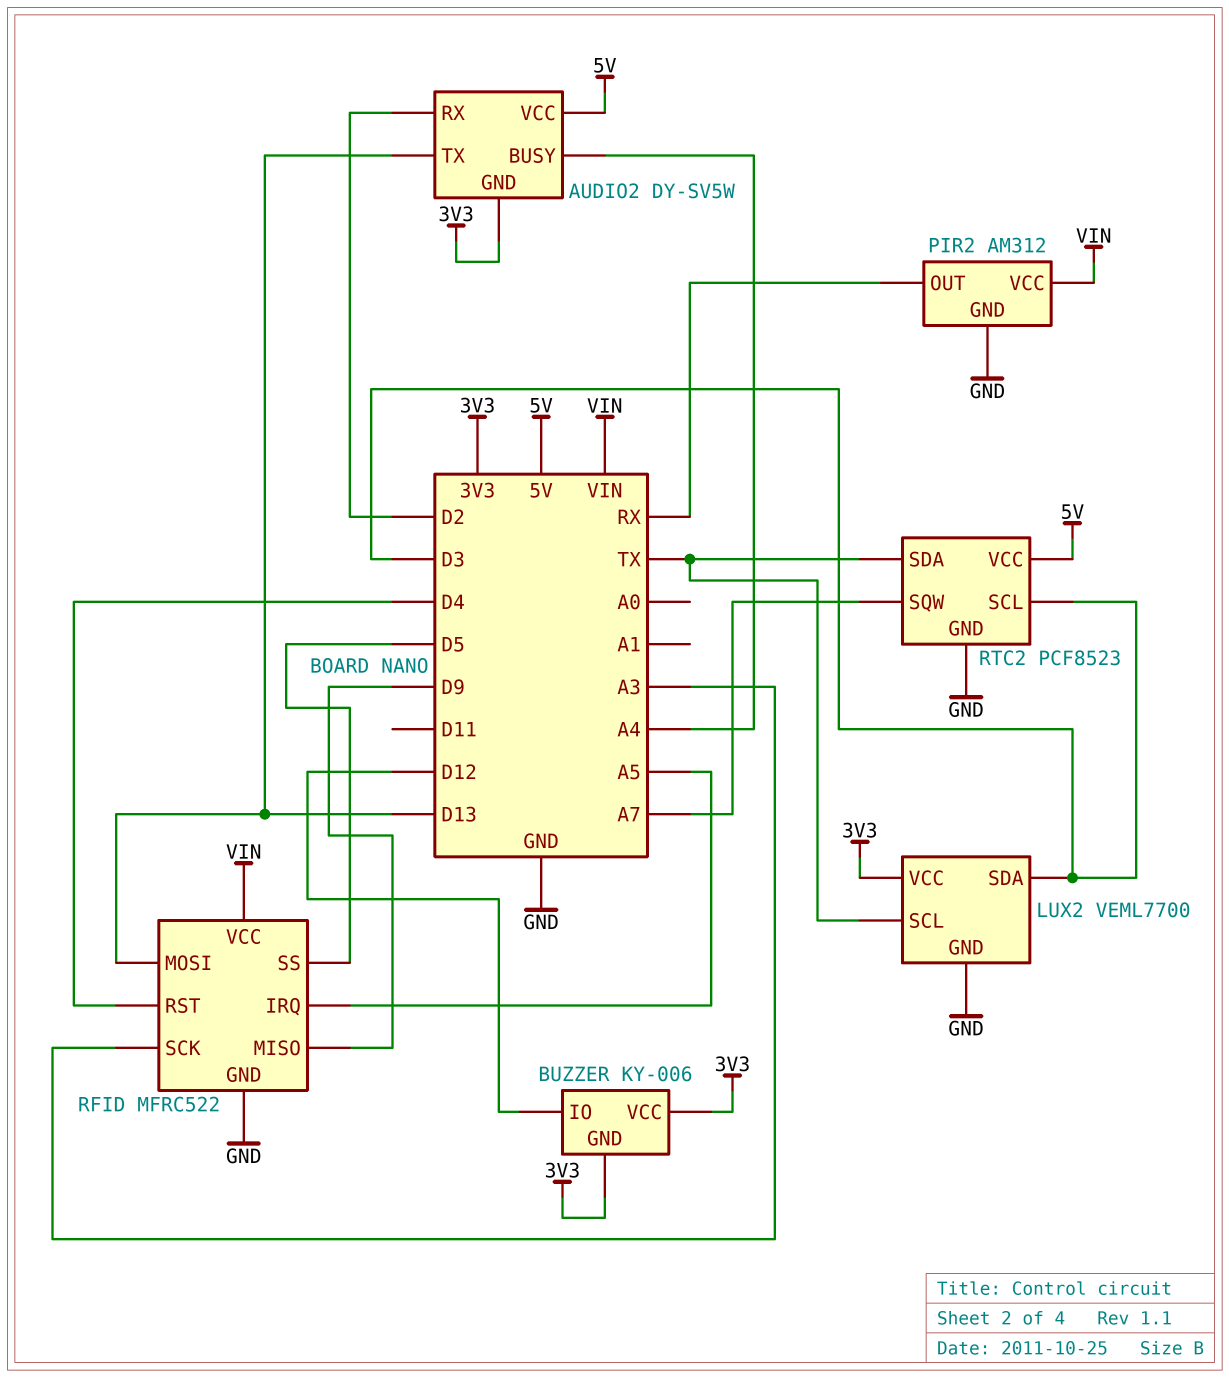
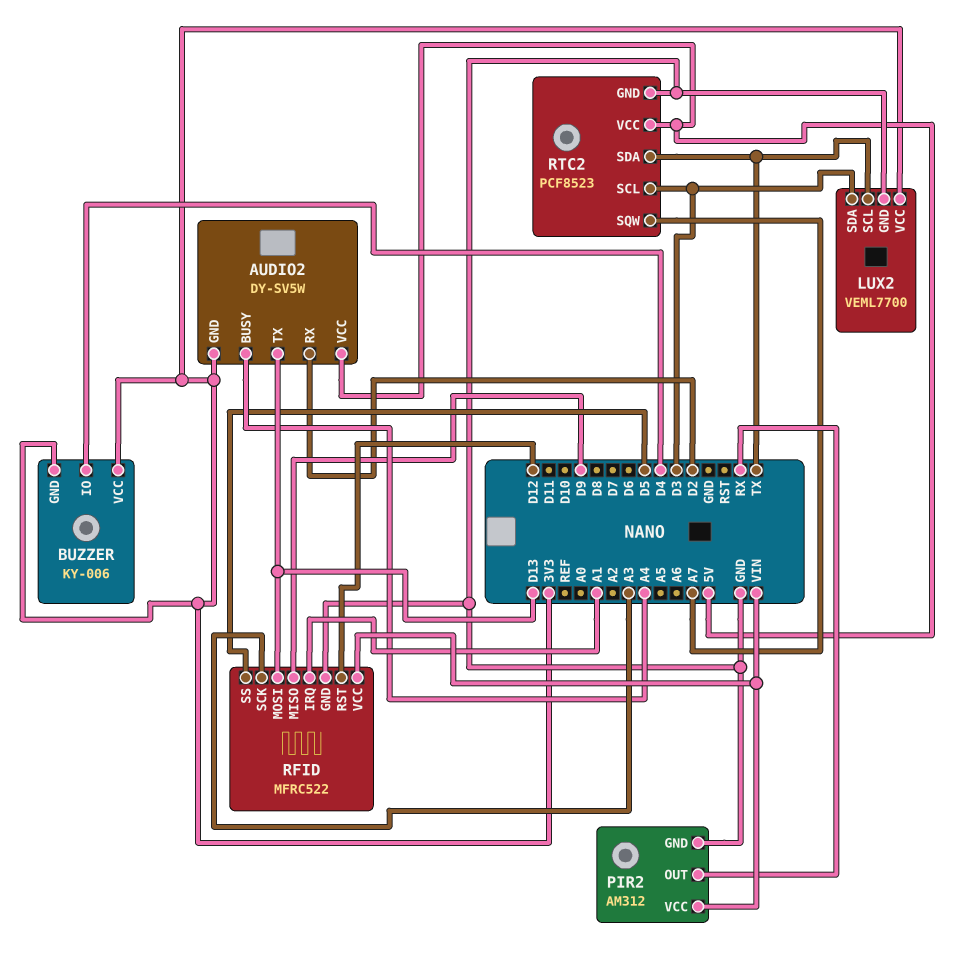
BUZZER pin IO: D12 -> D4
RFID pin IRQ: A5 -> A1
RFID pin RST: D4 -> D12

